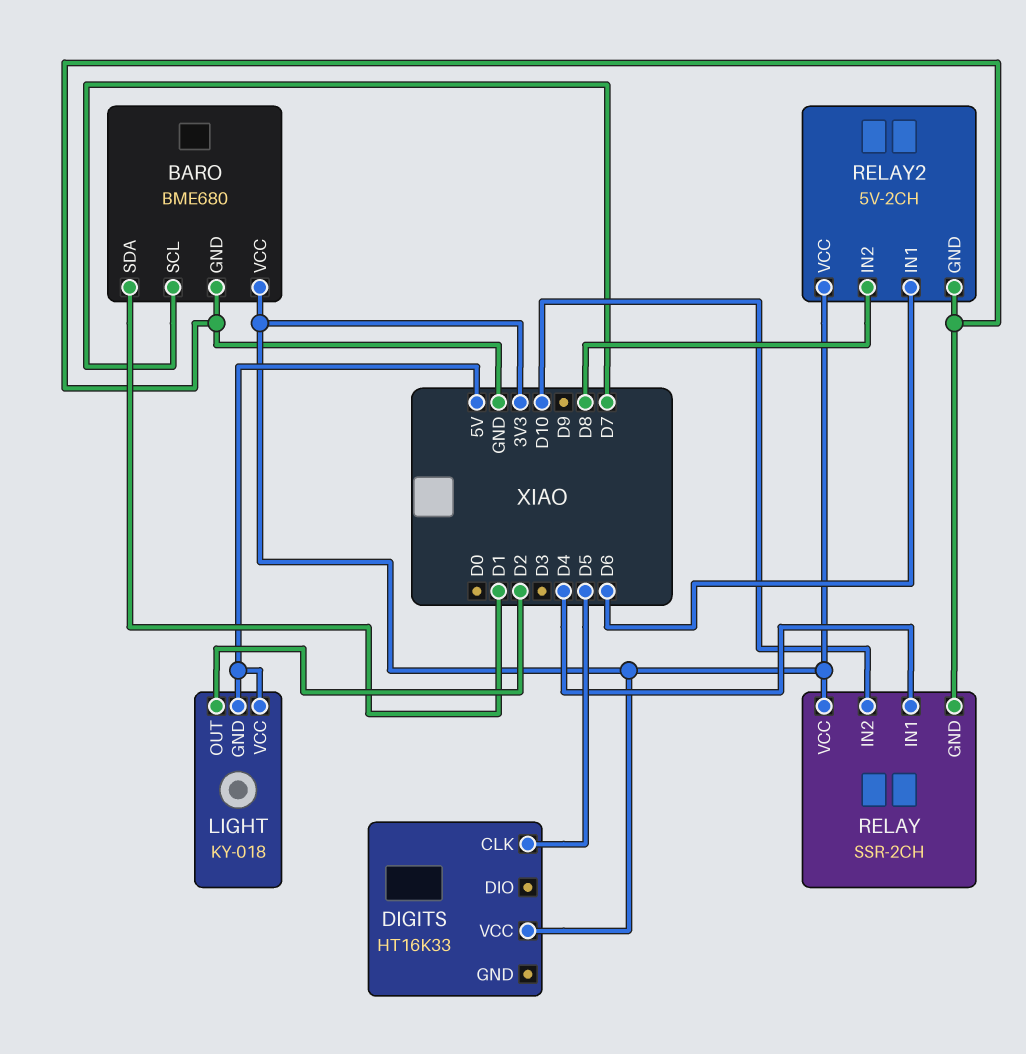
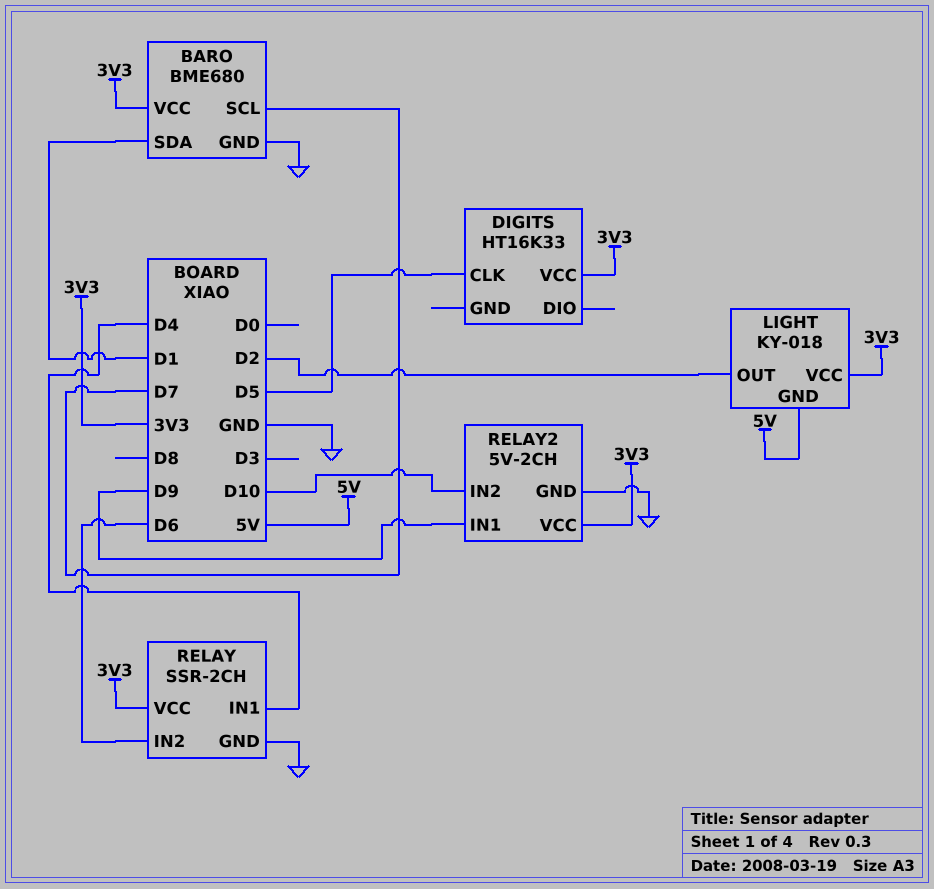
LIGHT pin VCC: 5V -> 3V3
RELAY pin IN2: D10 -> D6
RELAY2 pin IN1: D6 -> D9
RELAY2 pin IN2: D8 -> D10

